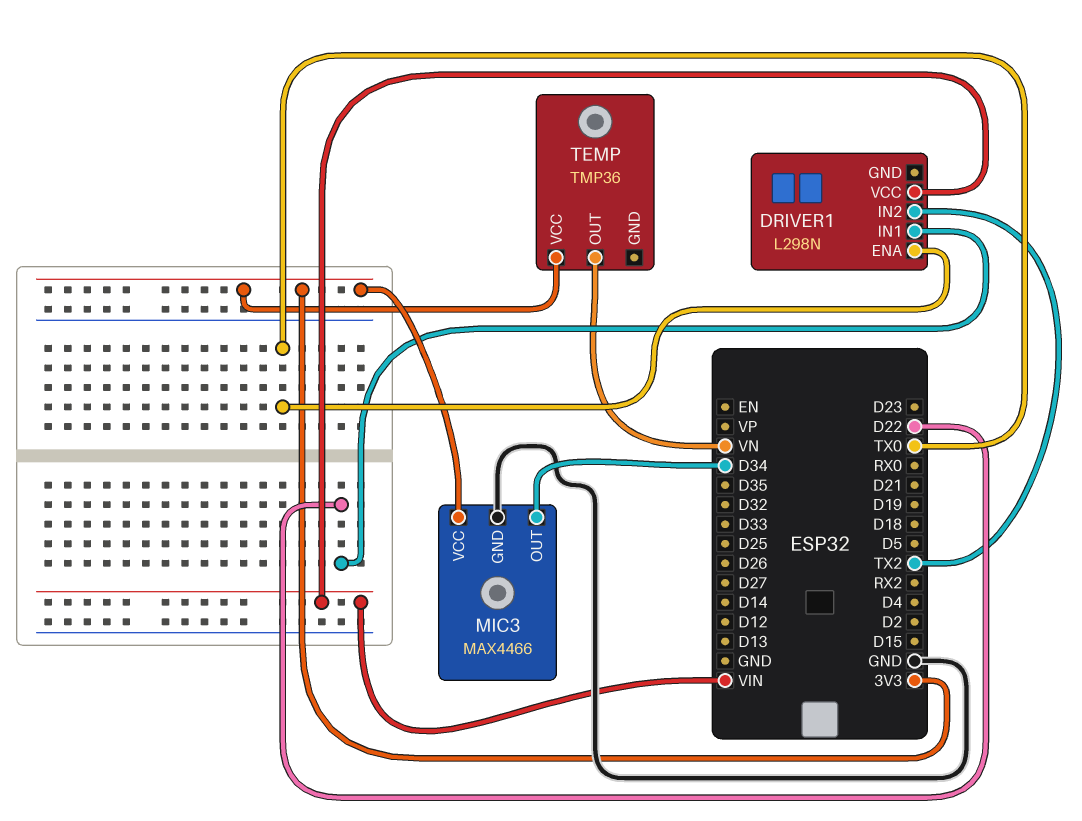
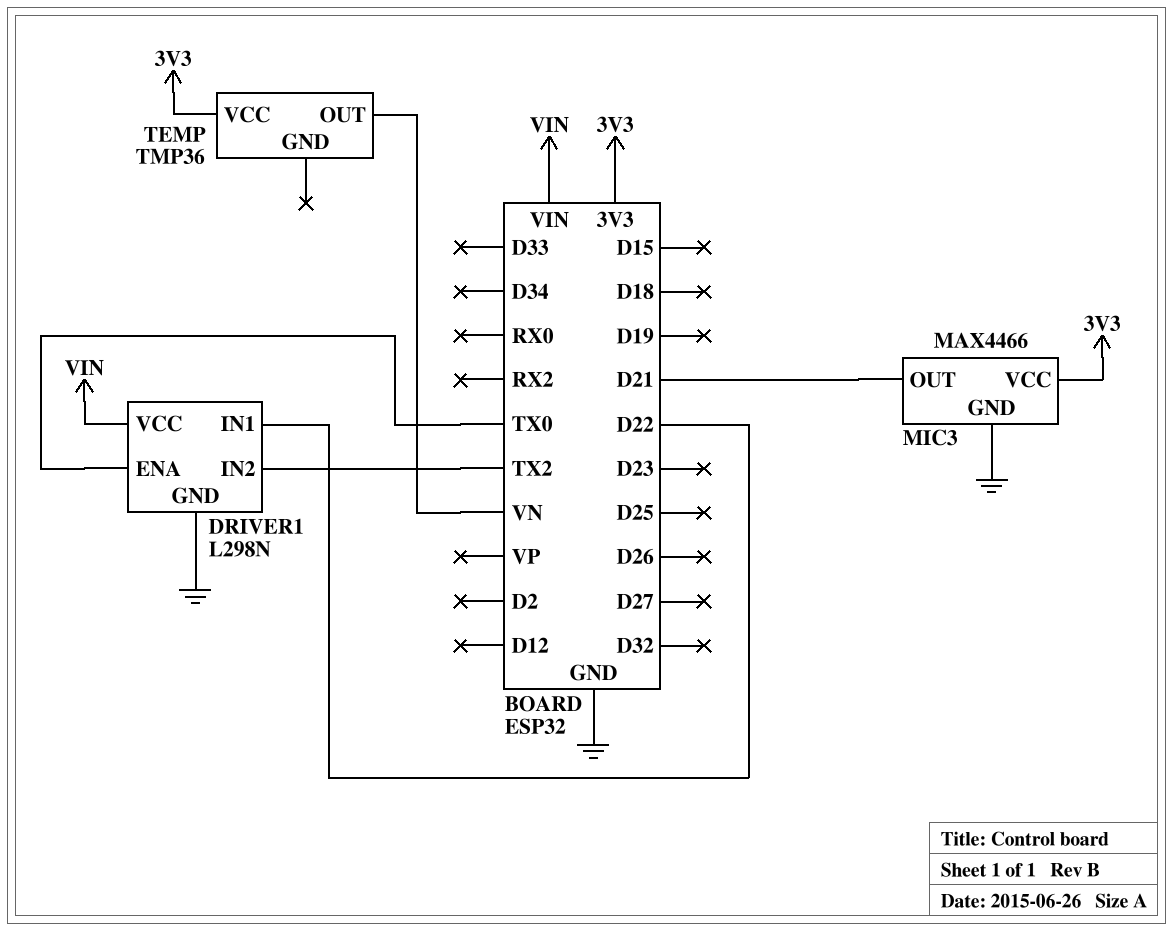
DRIVER1 pin GND: none -> GND
MIC3 pin OUT: D34 -> D21

